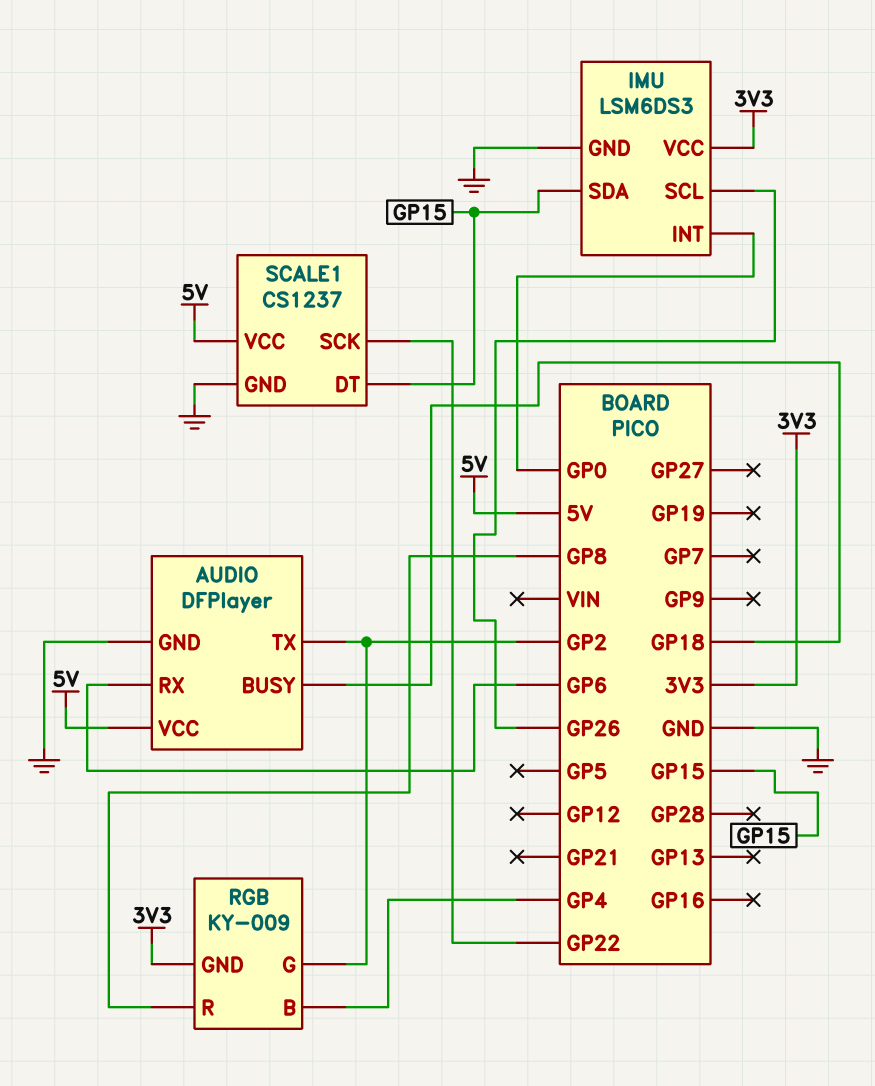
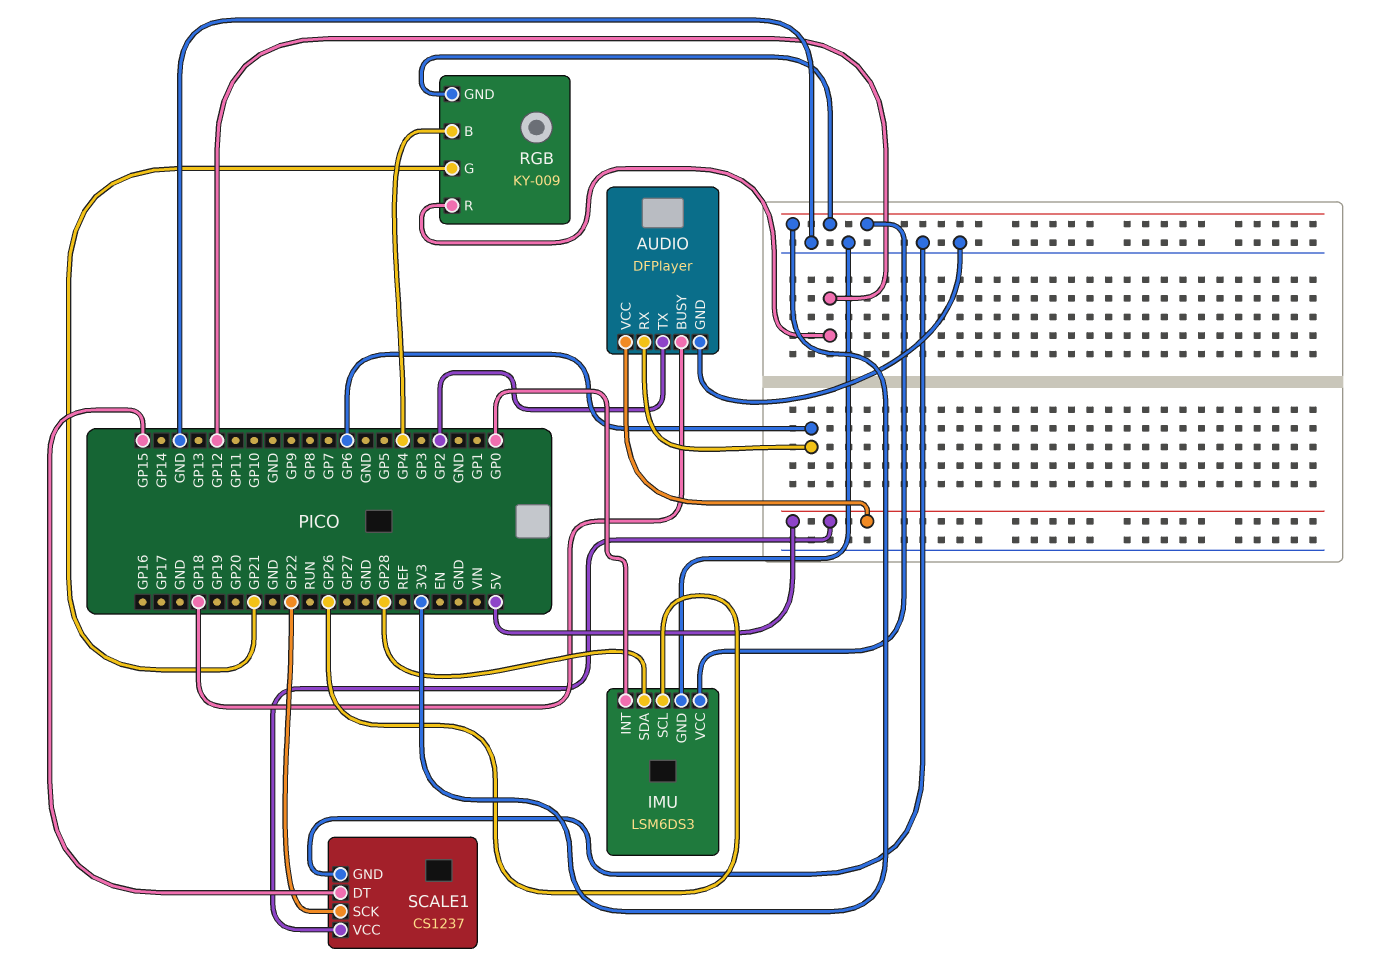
IMU pin SDA: GP15 -> GP28
RGB pin G: GP2 -> GP21
RGB pin R: GP8 -> GP12

